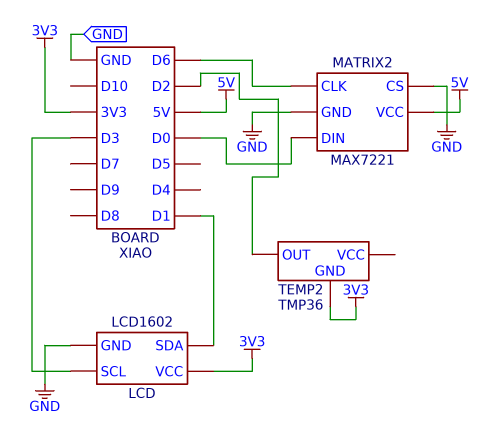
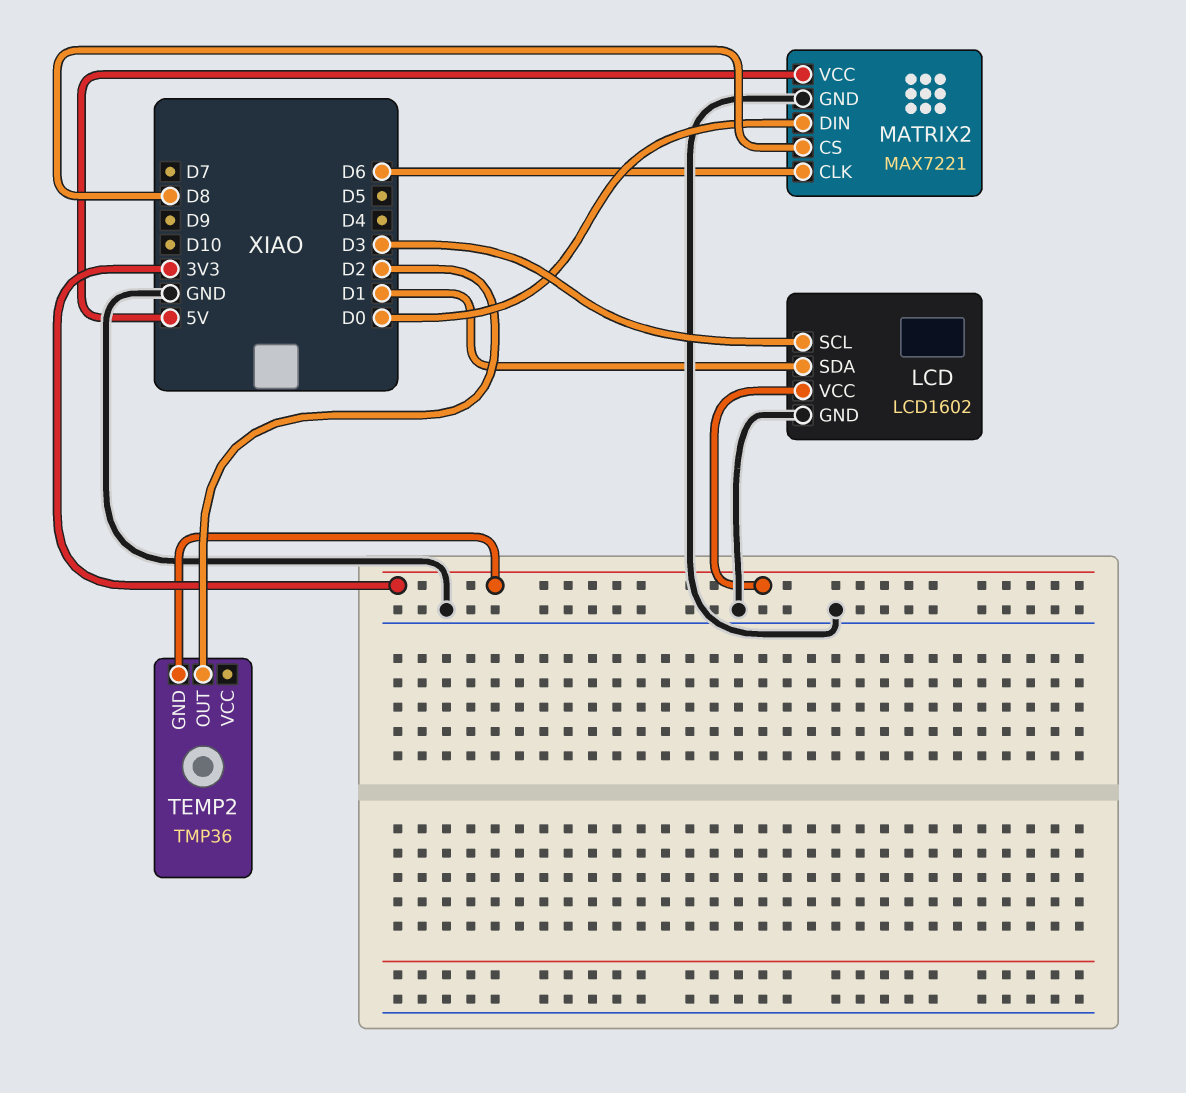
MATRIX2 pin CS: GND -> D8

